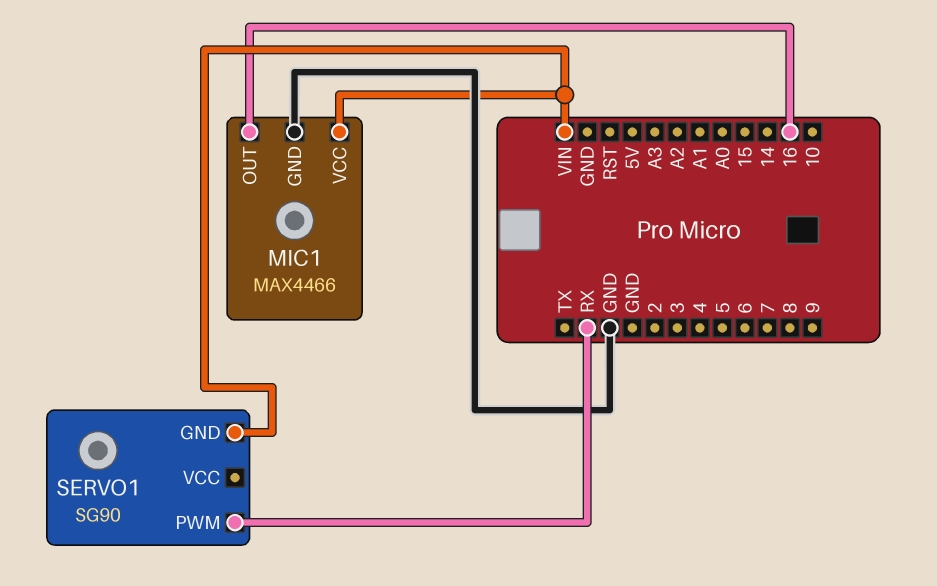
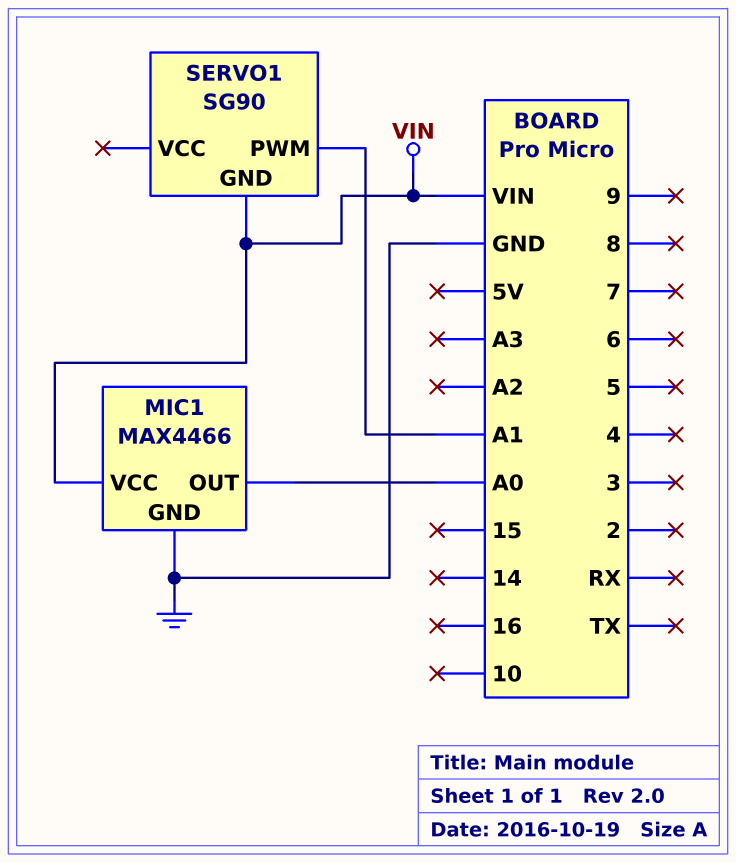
MIC1 pin OUT: 16 -> A0
SERVO1 pin PWM: RX -> A1

